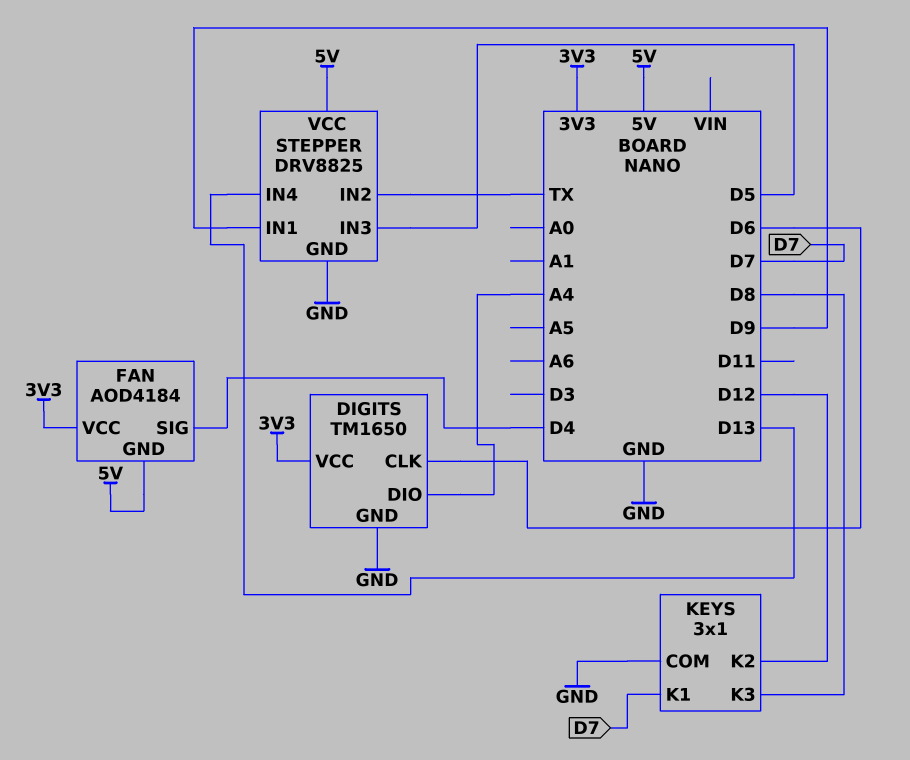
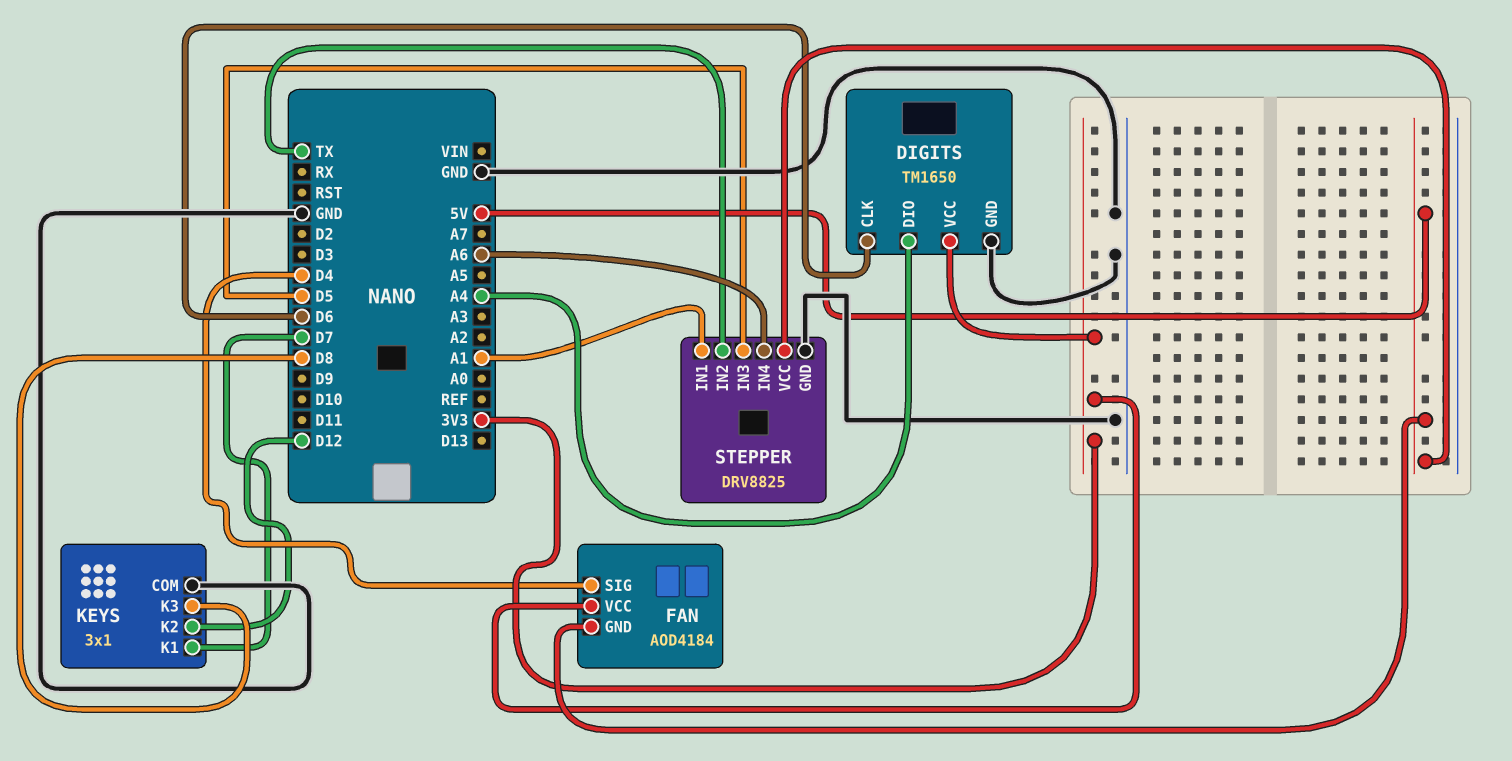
STEPPER pin IN1: D9 -> A1
STEPPER pin IN4: D13 -> A6

